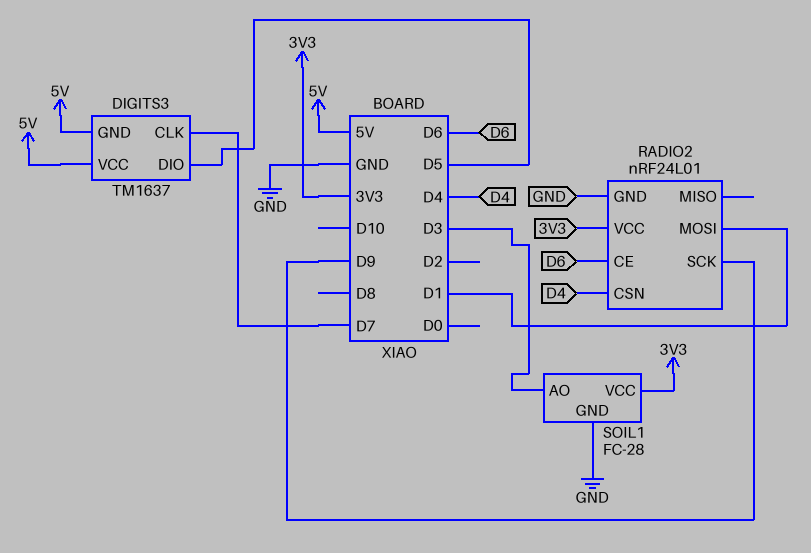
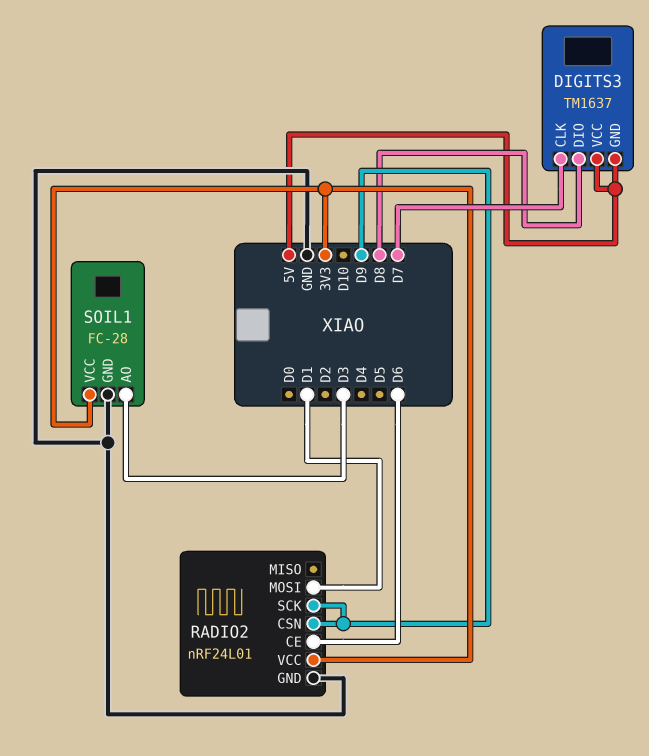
DIGITS3 pin DIO: D5 -> D8
RADIO2 pin CSN: D4 -> D9

